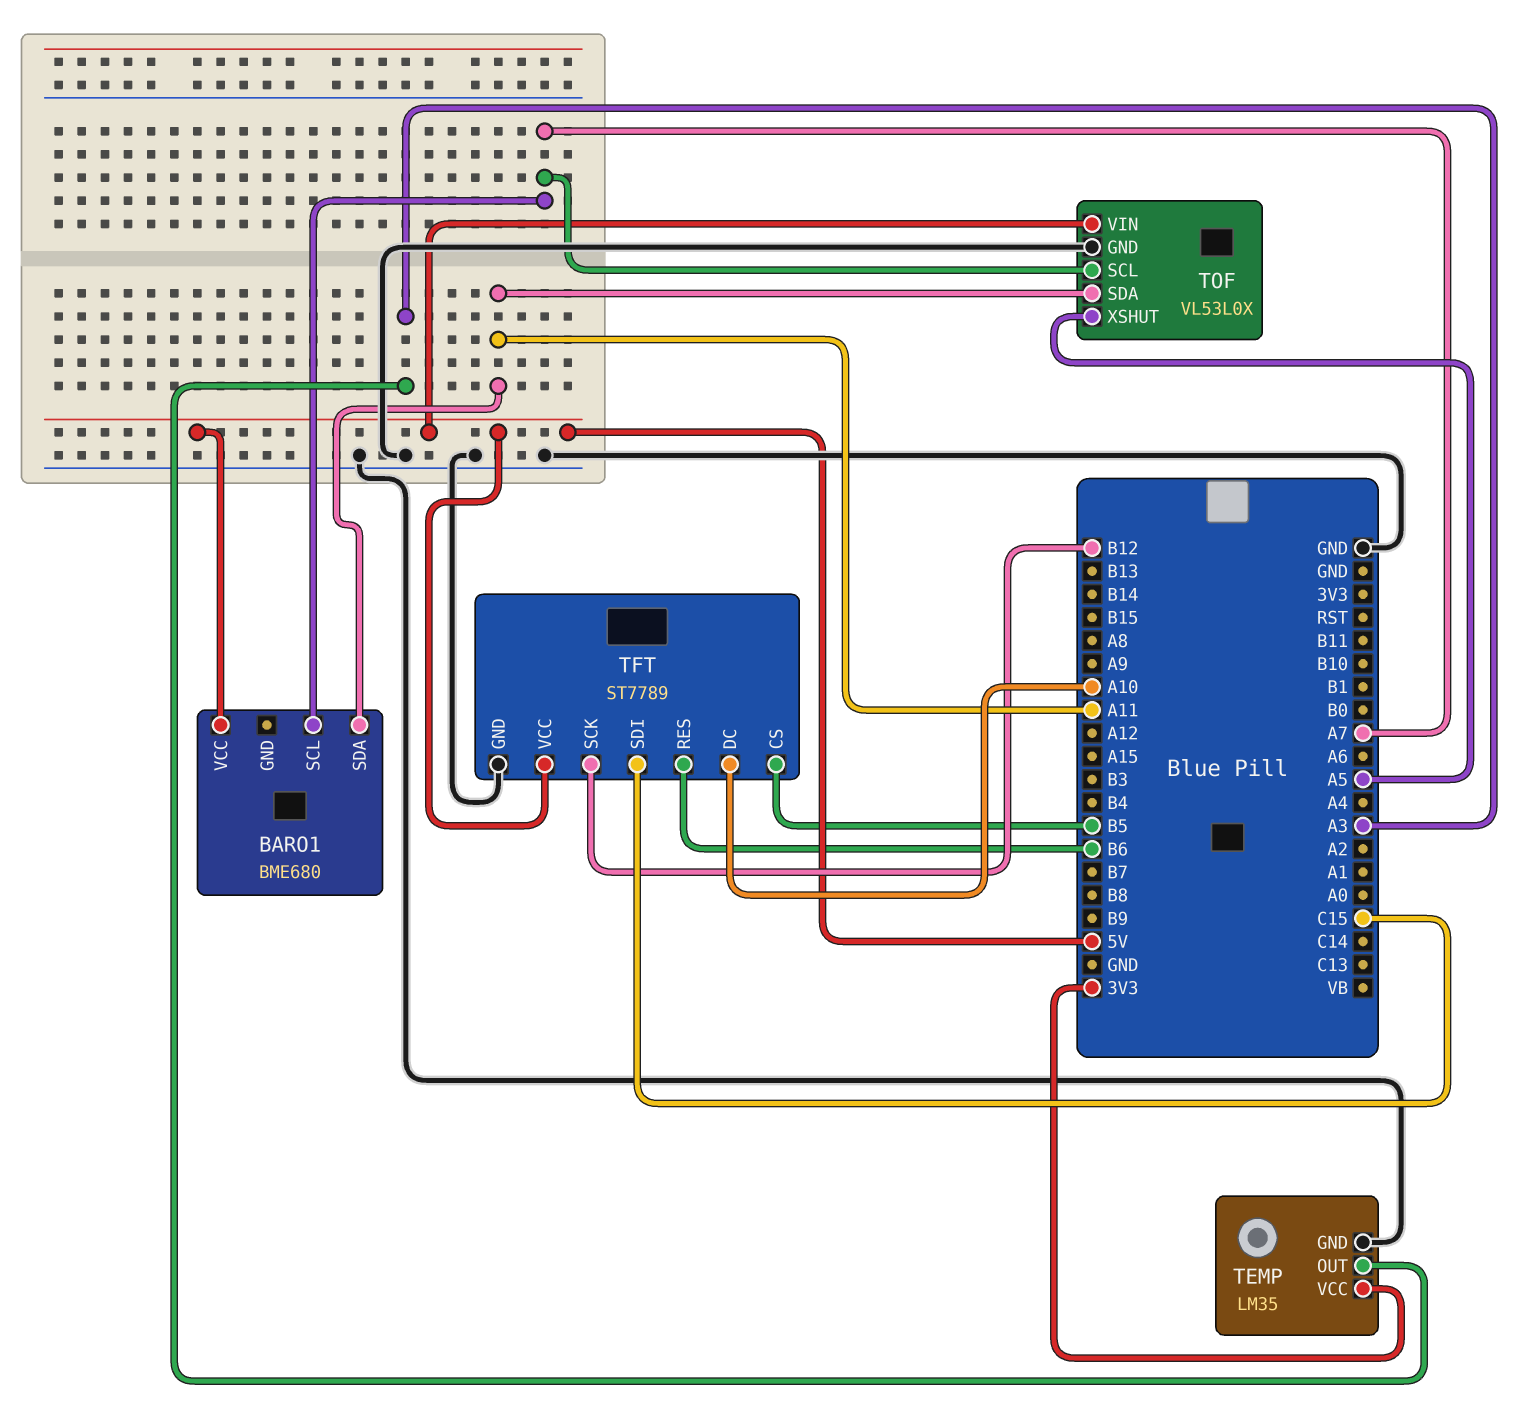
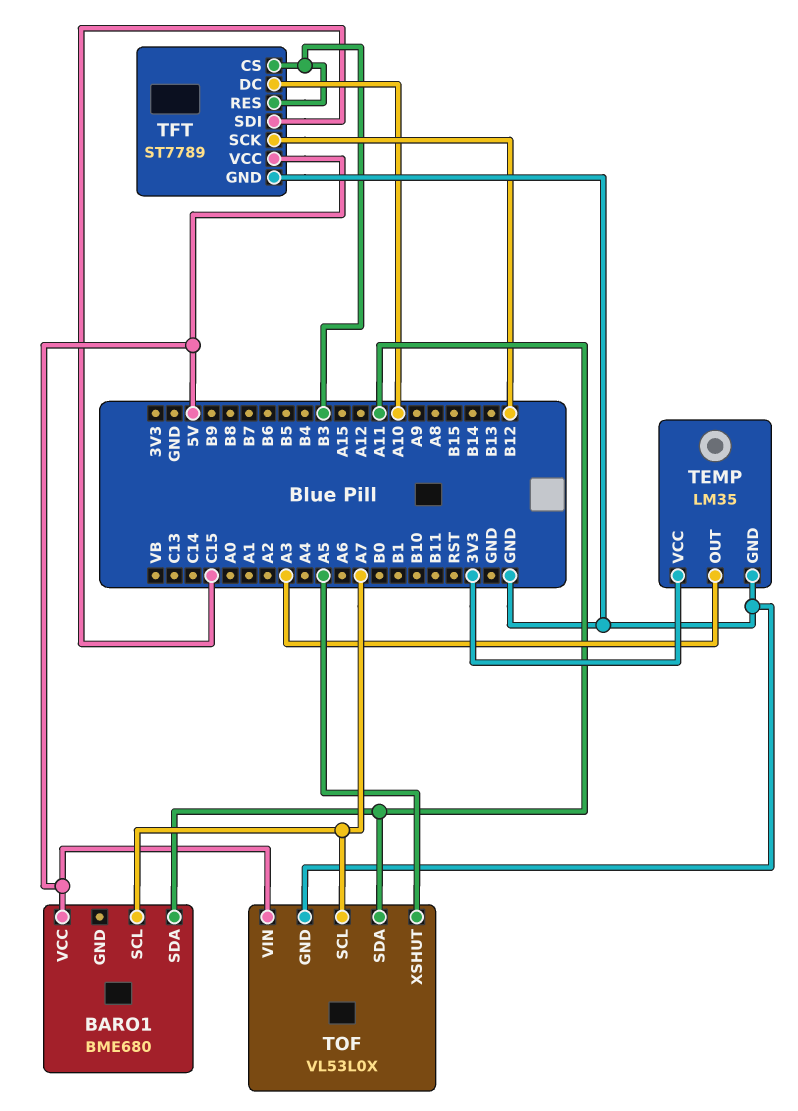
TFT pin CS: B5 -> B3
TFT pin RES: B6 -> B3

